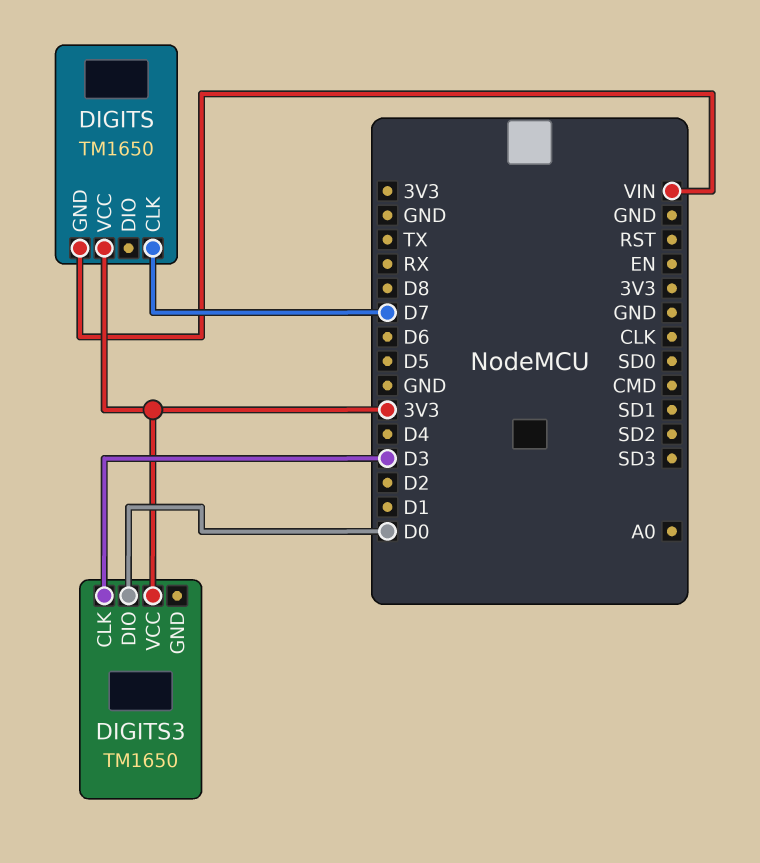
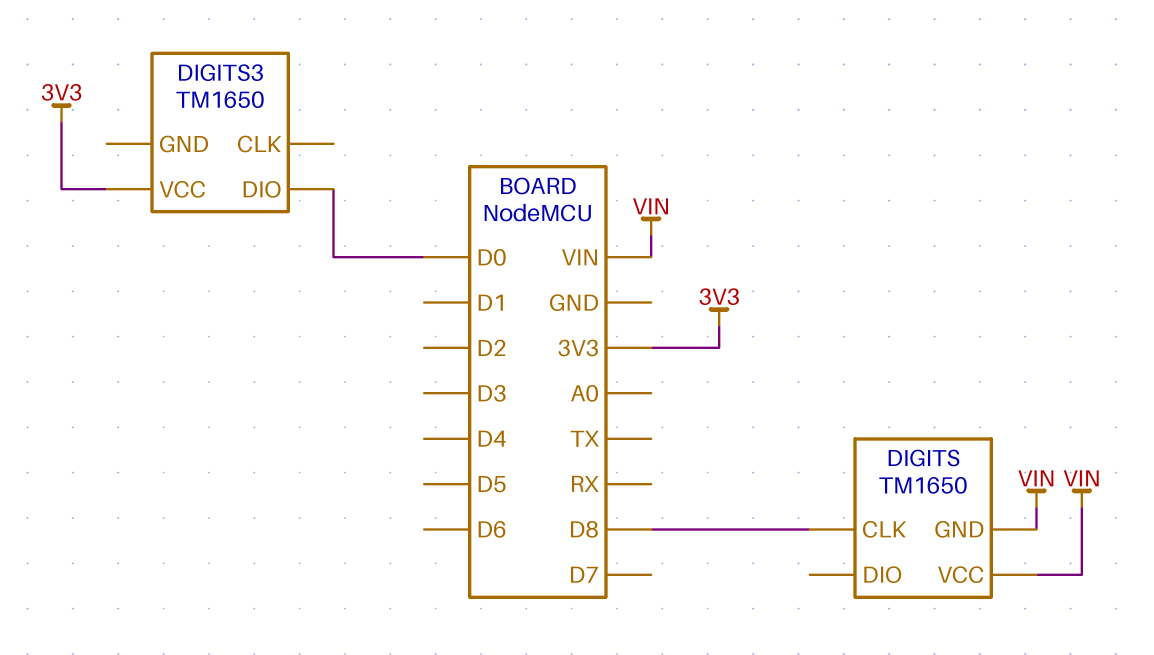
DIGITS pin CLK: D7 -> D8
DIGITS pin VCC: 3V3 -> VIN
DIGITS3 pin CLK: D3 -> none

